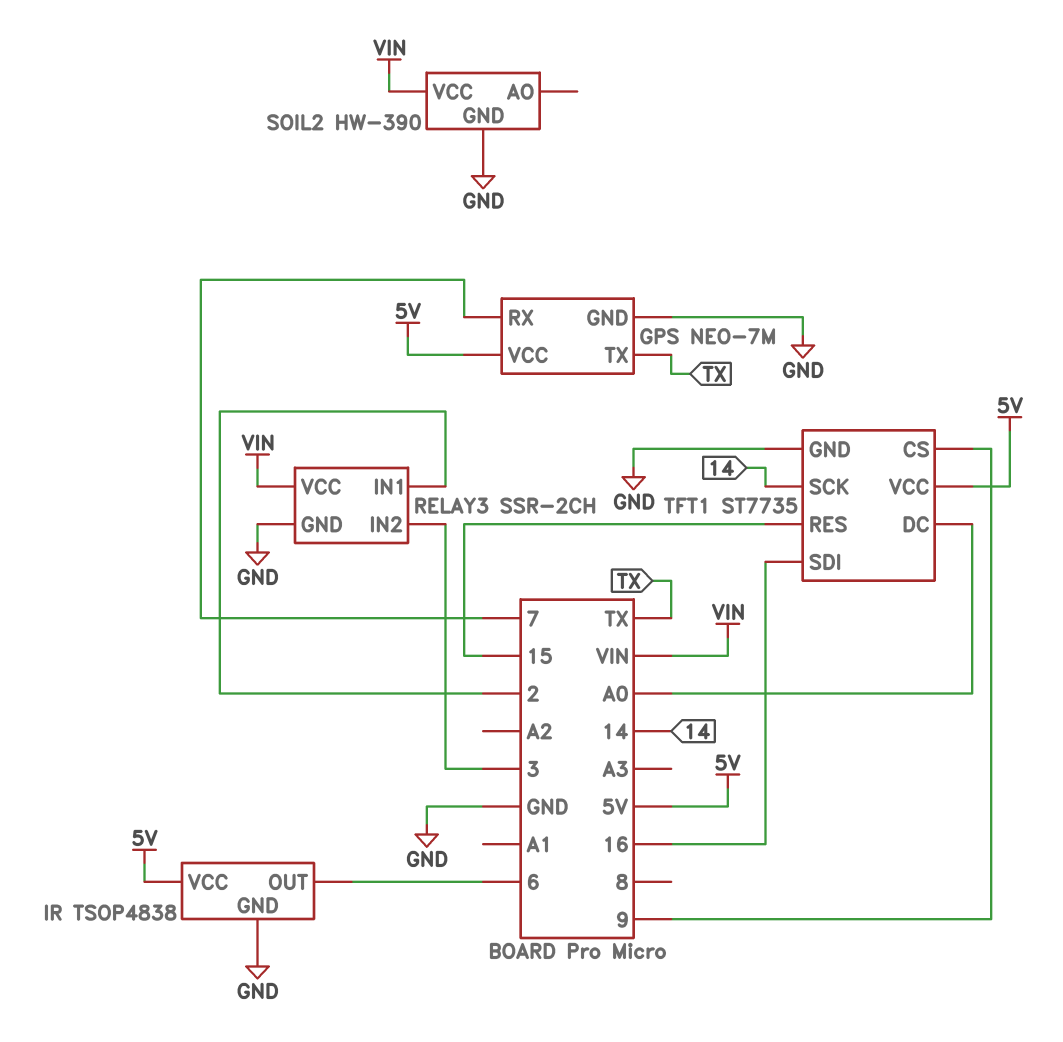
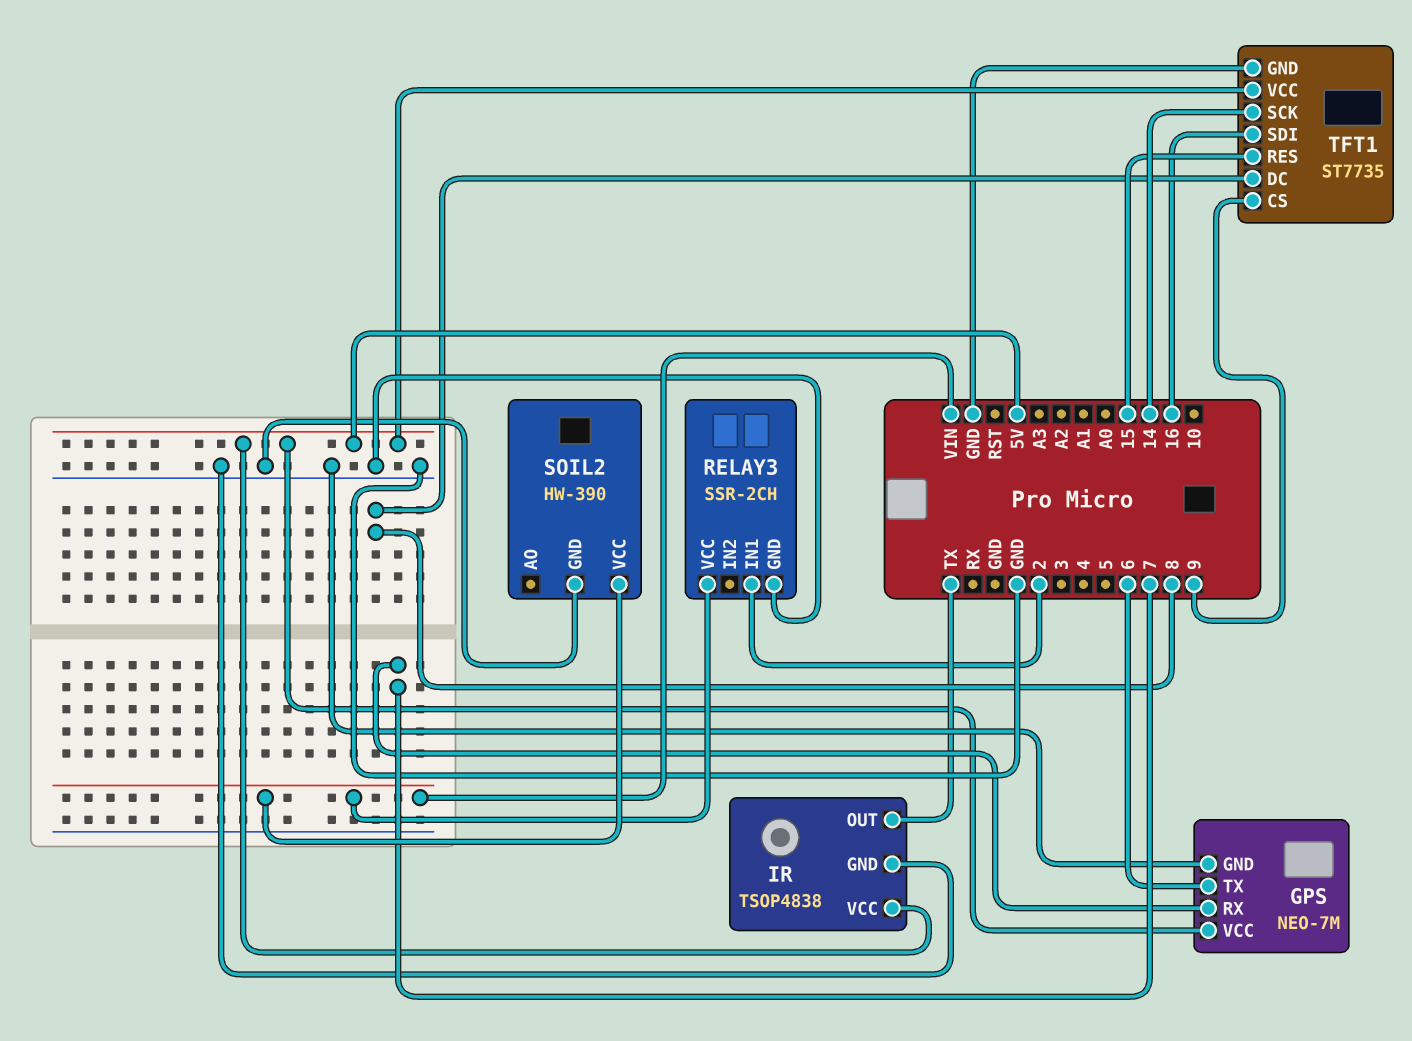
GPS pin TX: TX -> 6
IR pin OUT: 6 -> TX
RELAY3 pin IN2: 3 -> none
TFT1 pin DC: A0 -> 8

